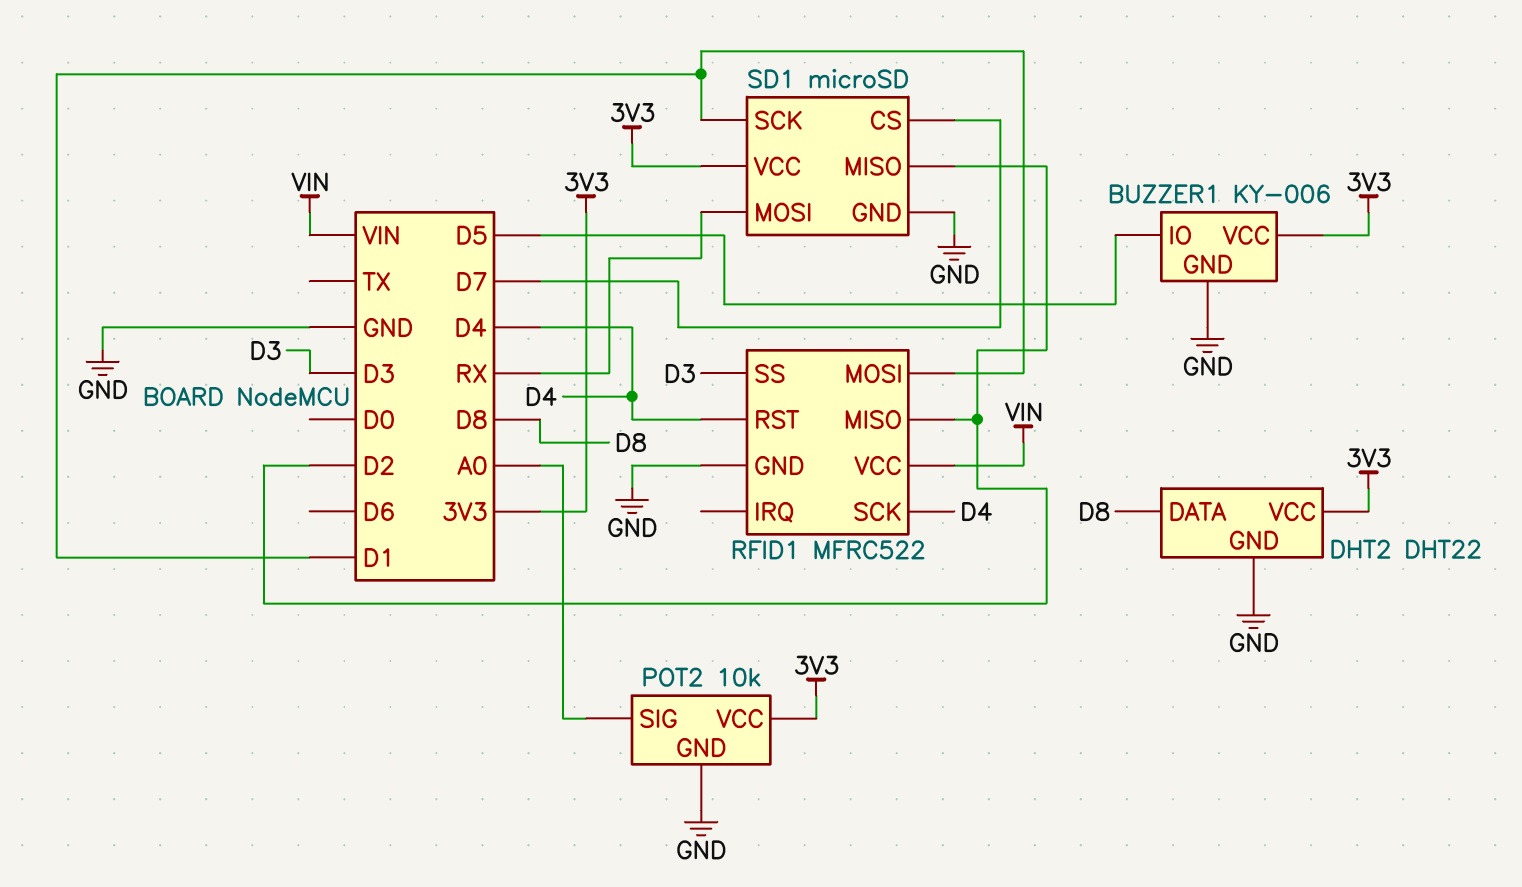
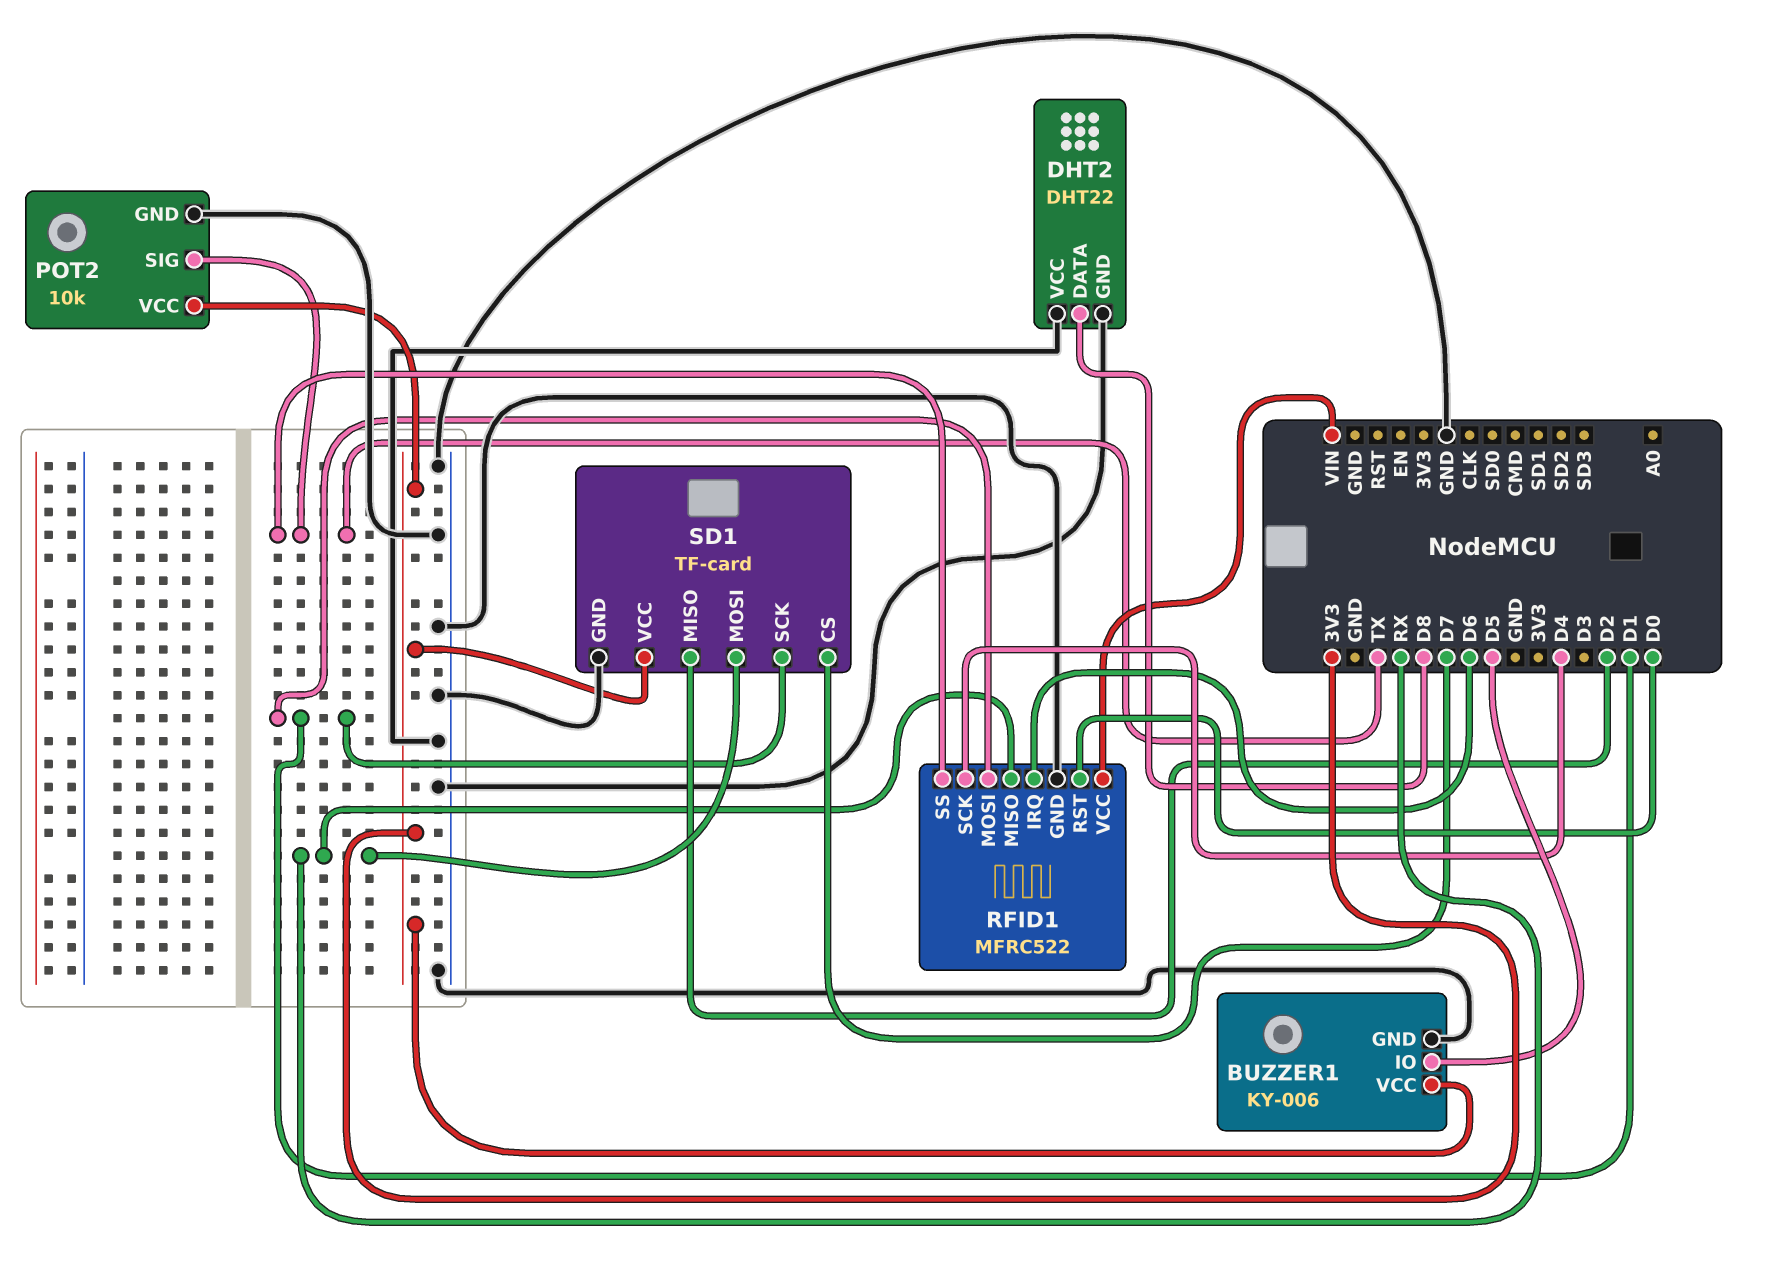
DHT2 pin VCC: 3V3 -> GND
POT2 pin SIG: A0 -> TX
RFID1 pin IRQ: none -> D6
RFID1 pin MISO: D2 -> RX
RFID1 pin RST: D4 -> D0
RFID1 pin SS: D3 -> TX
SD1: microSD -> TF-card

